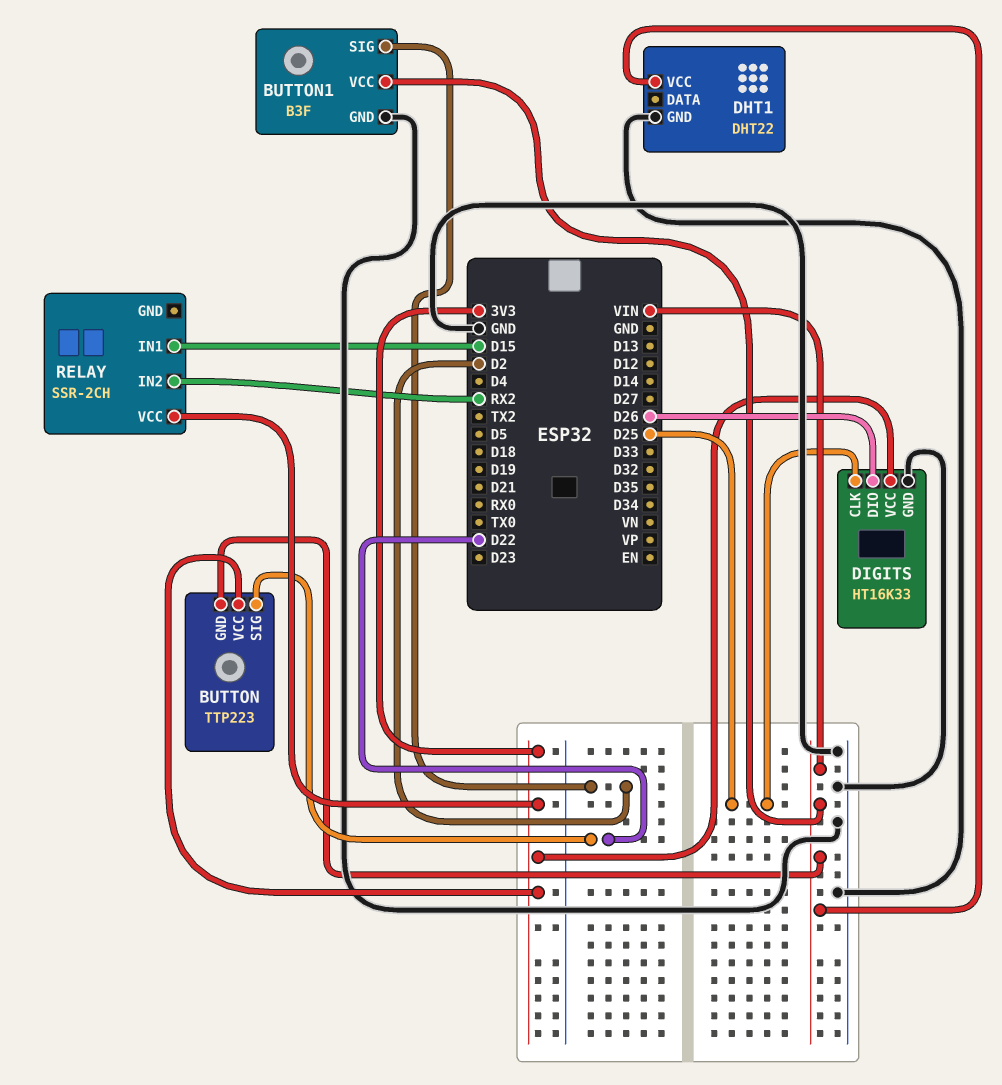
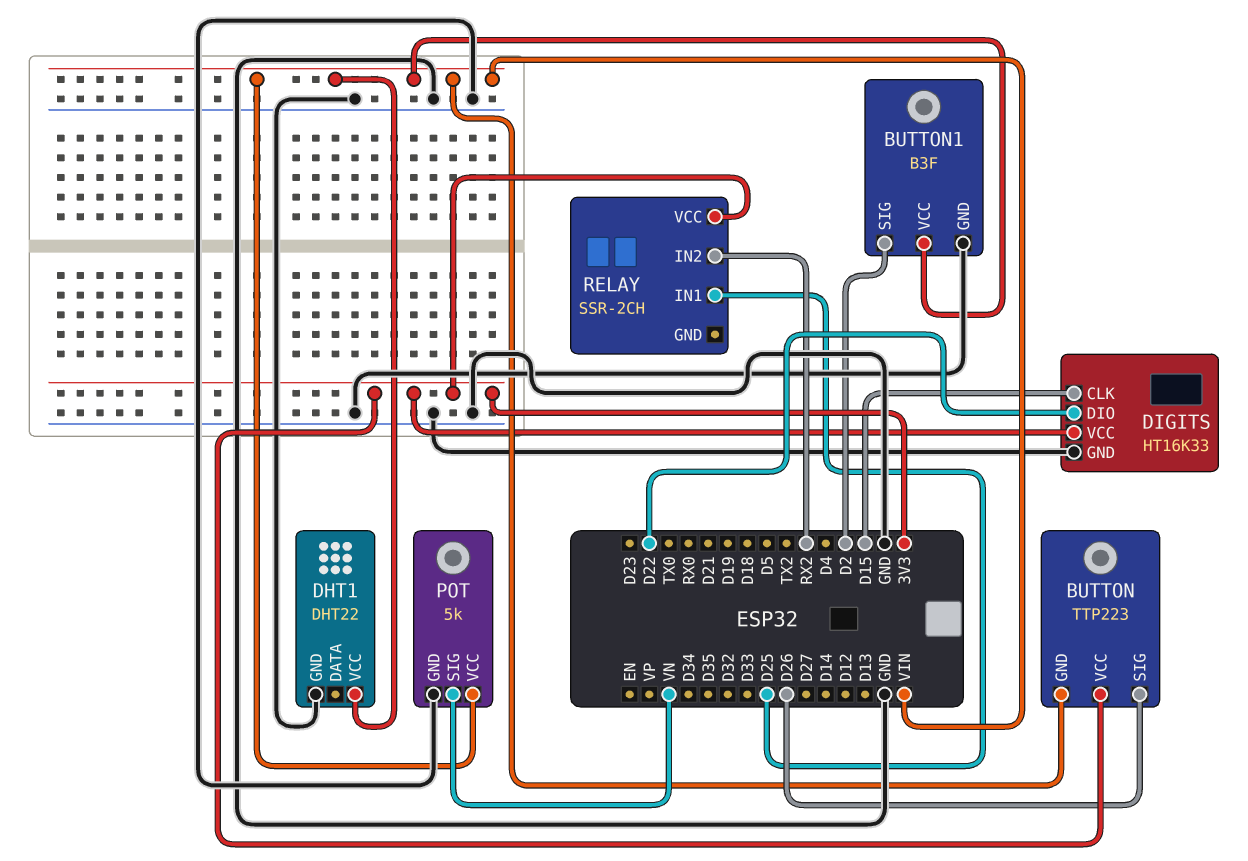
BUTTON pin SIG: D22 -> D26
DIGITS pin CLK: D25 -> D15
DIGITS pin DIO: D26 -> D22
POT: none -> 5k
POT pin GND: none -> GND
POT pin SIG: none -> VN
POT pin VCC: none -> VIN
RELAY pin IN1: D15 -> D25

